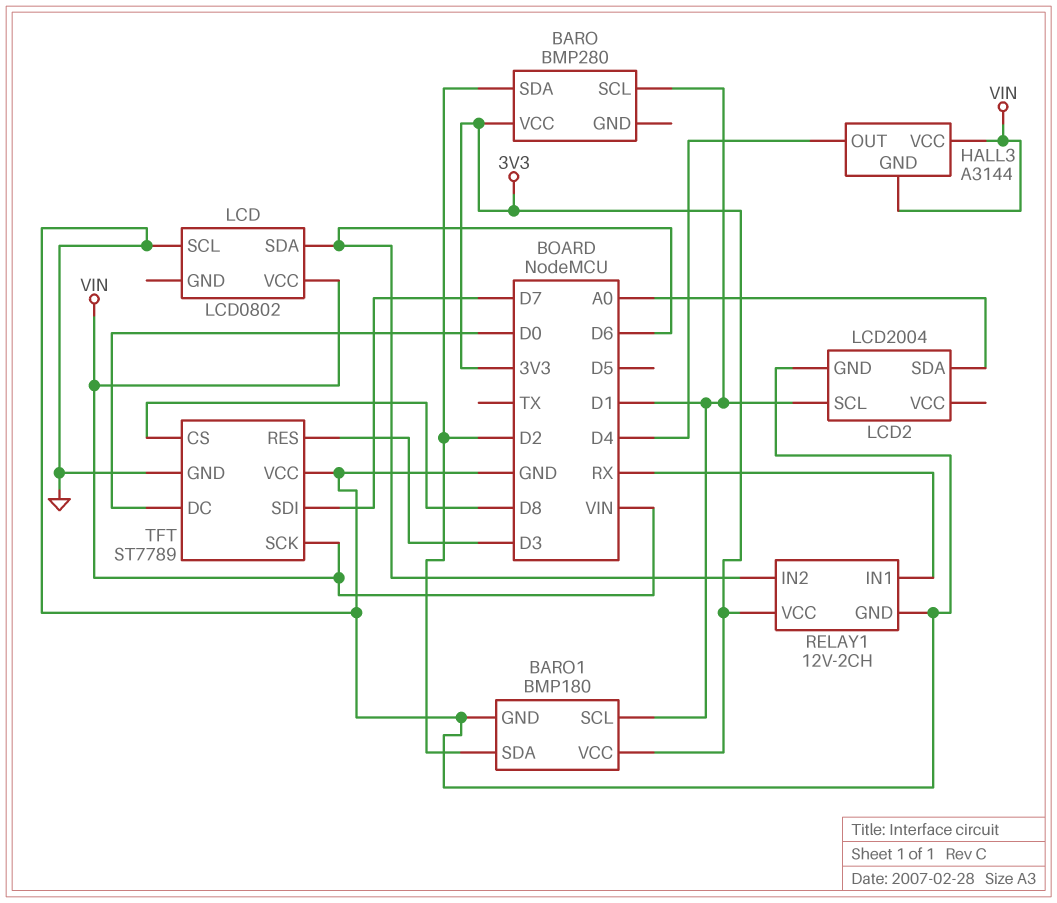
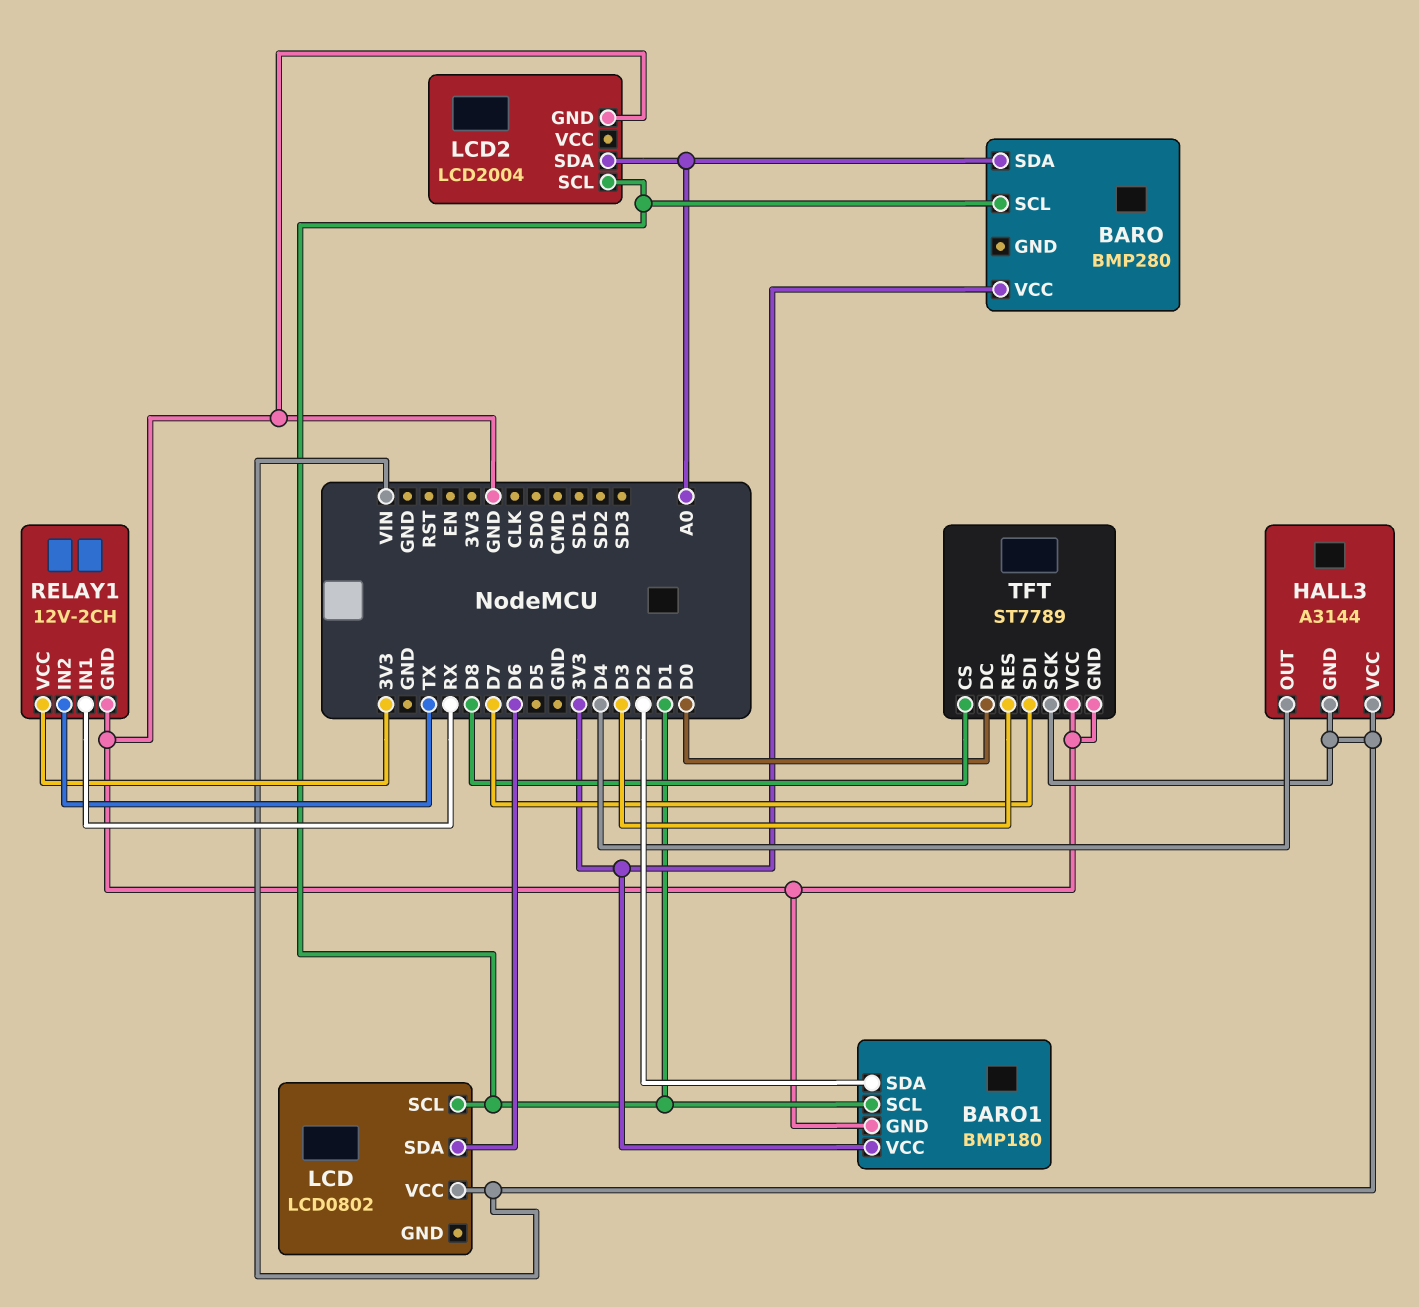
BARO pin SDA: D2 -> A0
LCD pin SCL: GND -> D1
RELAY1 pin IN2: D6 -> TX

